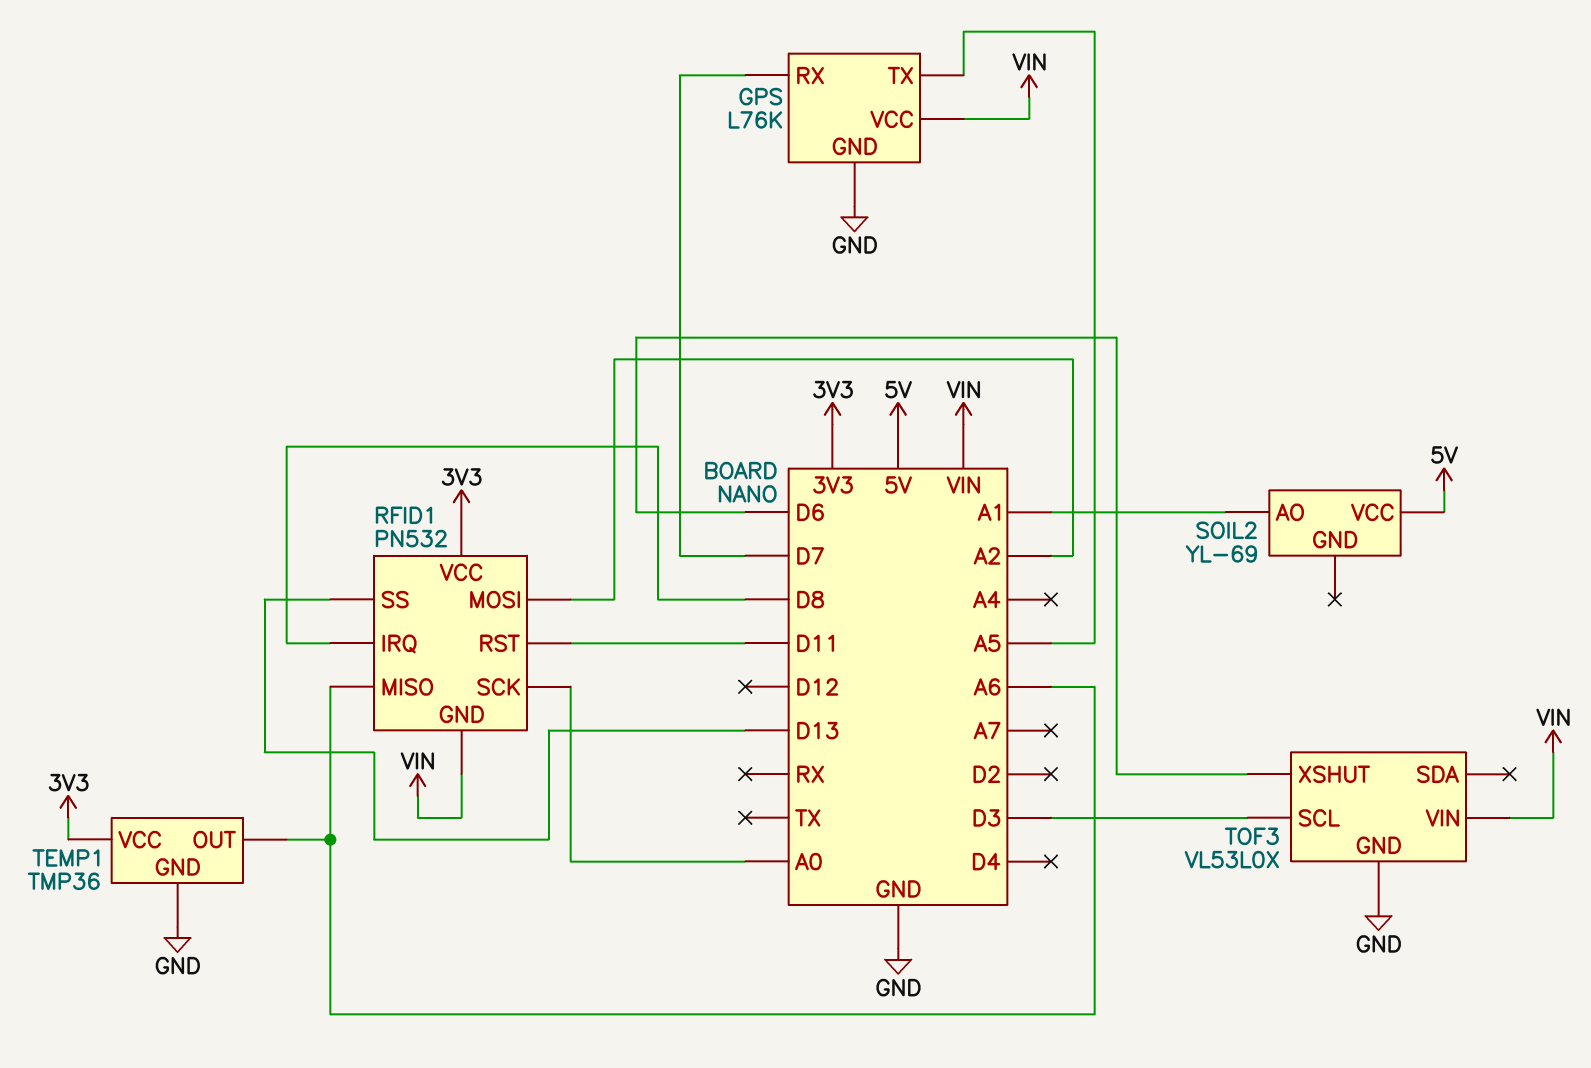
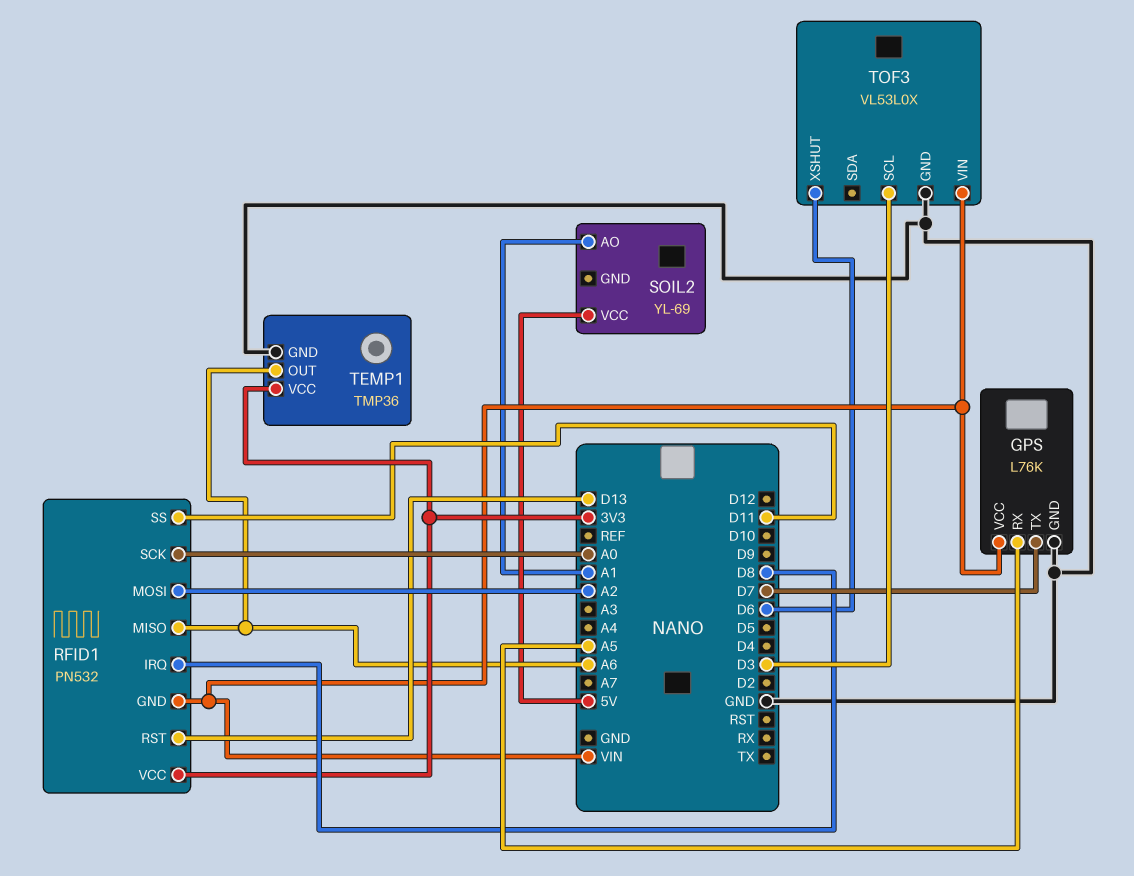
GPS pin RX: D7 -> A5
GPS pin TX: A5 -> D7
RFID1 pin RST: D11 -> D13
RFID1 pin SS: D13 -> D11

